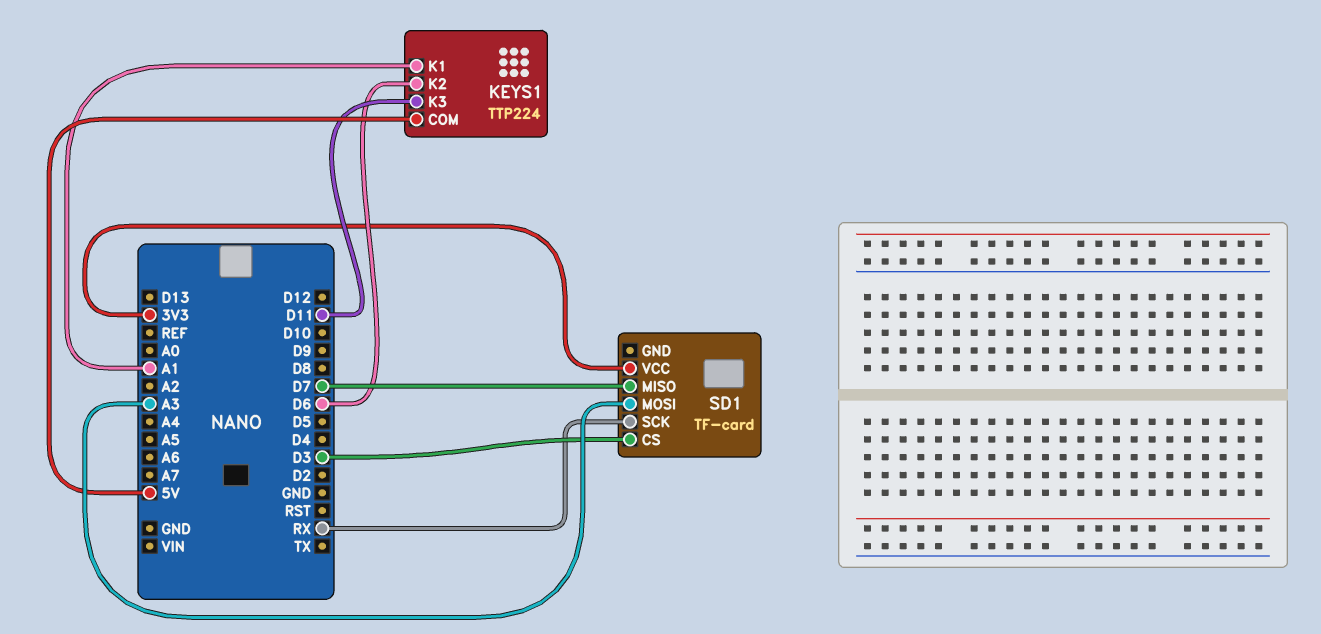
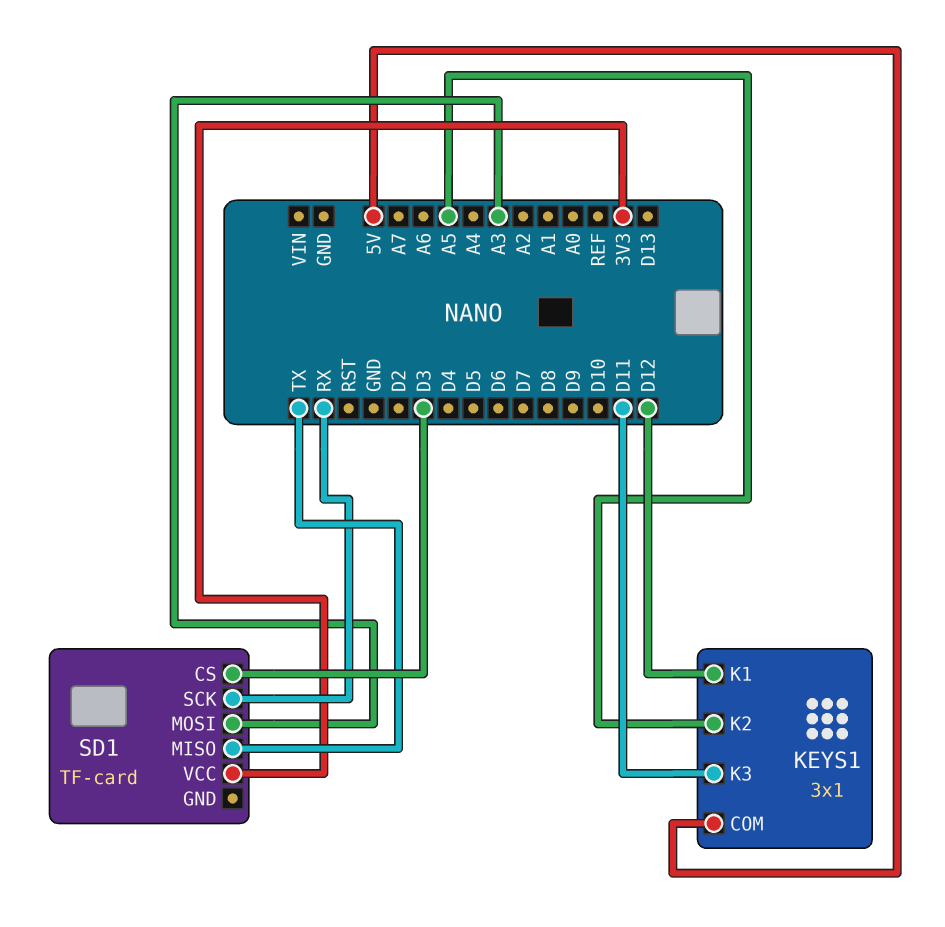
KEYS1: TTP224 -> 3x1
KEYS1 pin K1: A1 -> D12
KEYS1 pin K2: D6 -> A5
SD1 pin MISO: D7 -> TX

